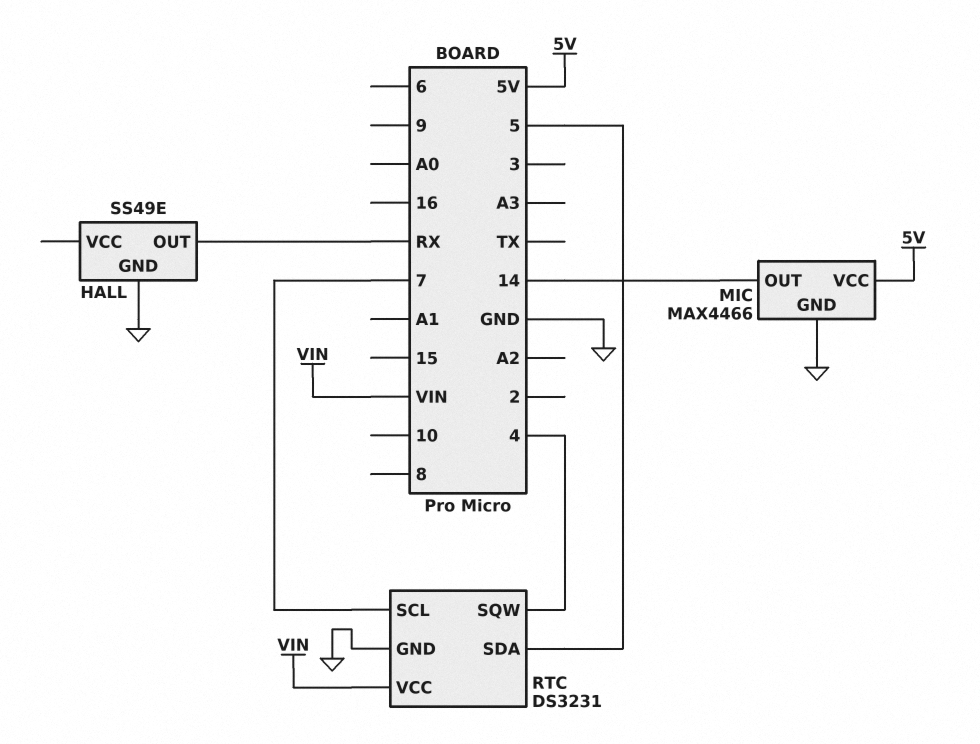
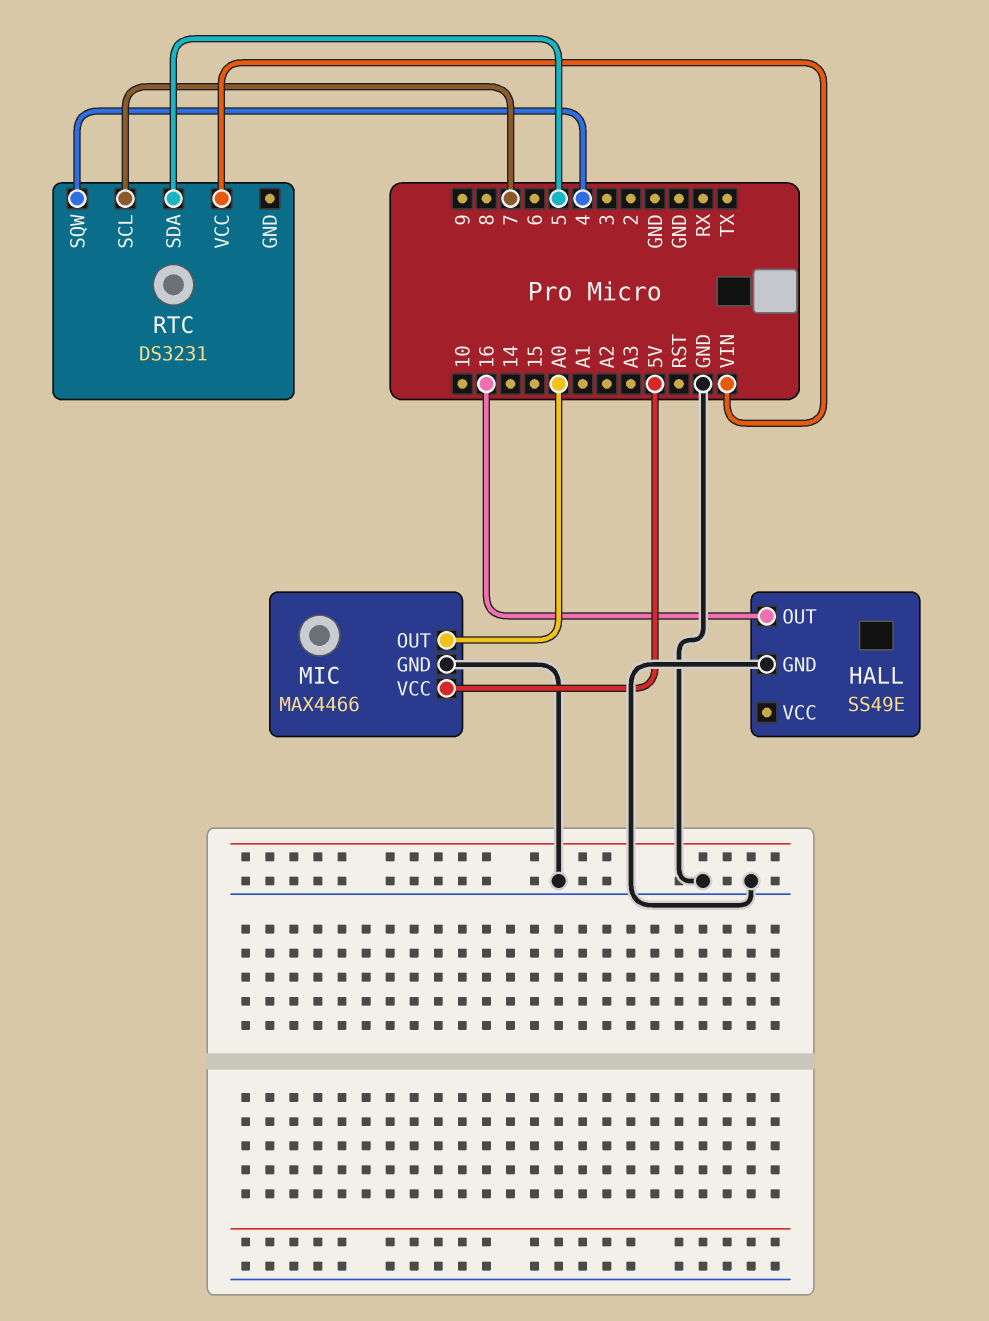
HALL pin OUT: RX -> 16
MIC pin OUT: 14 -> A0
RTC pin GND: GND -> none

